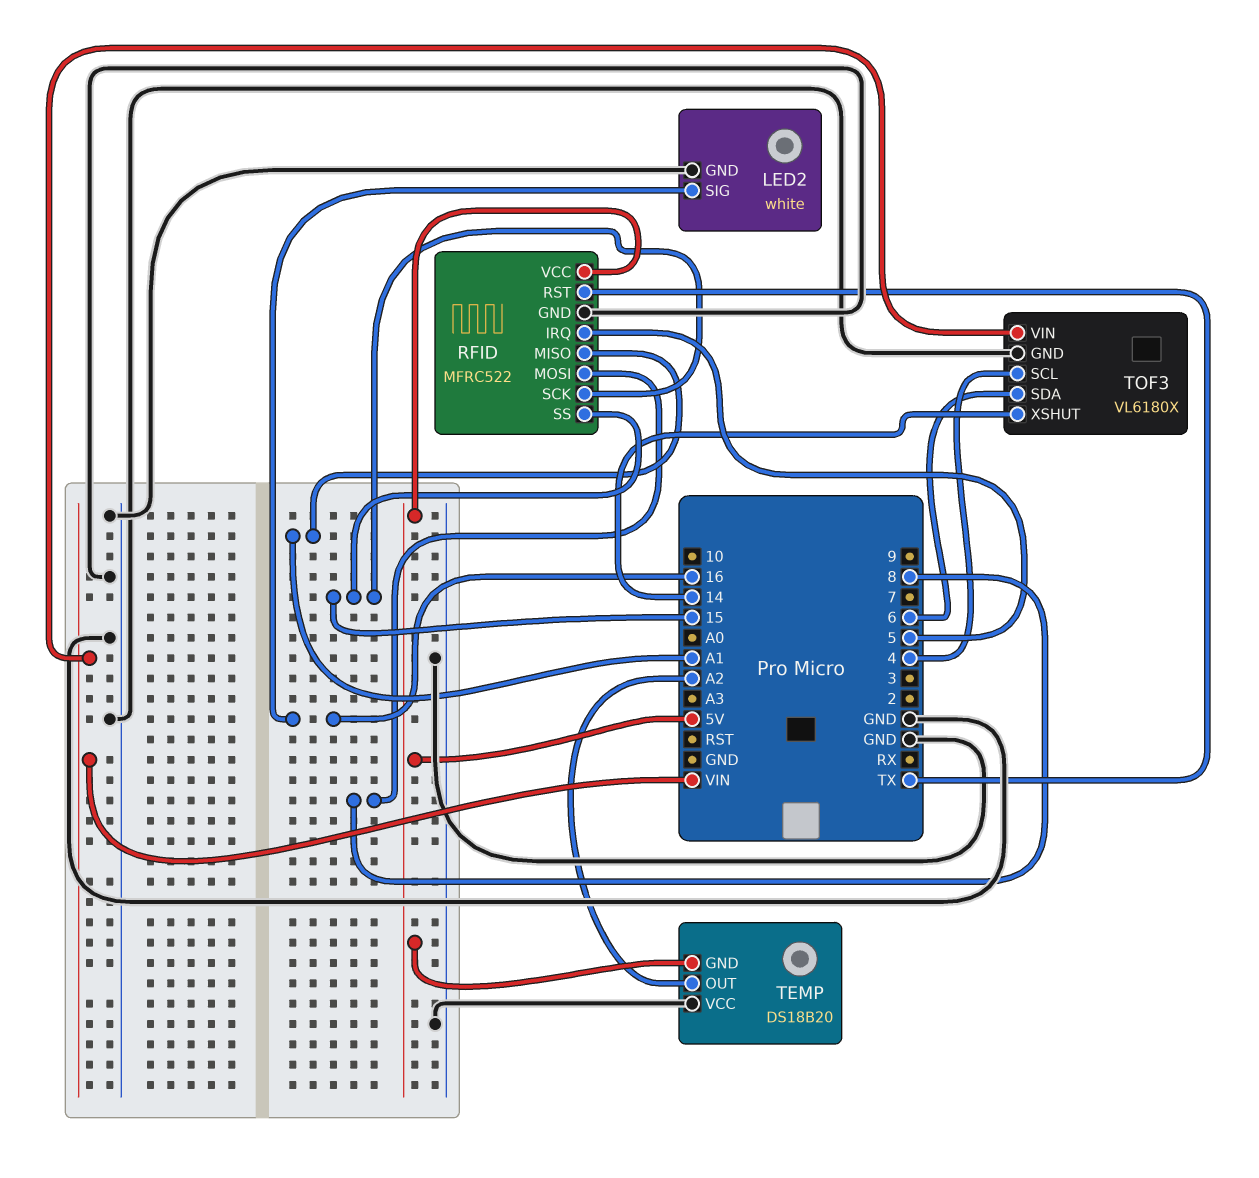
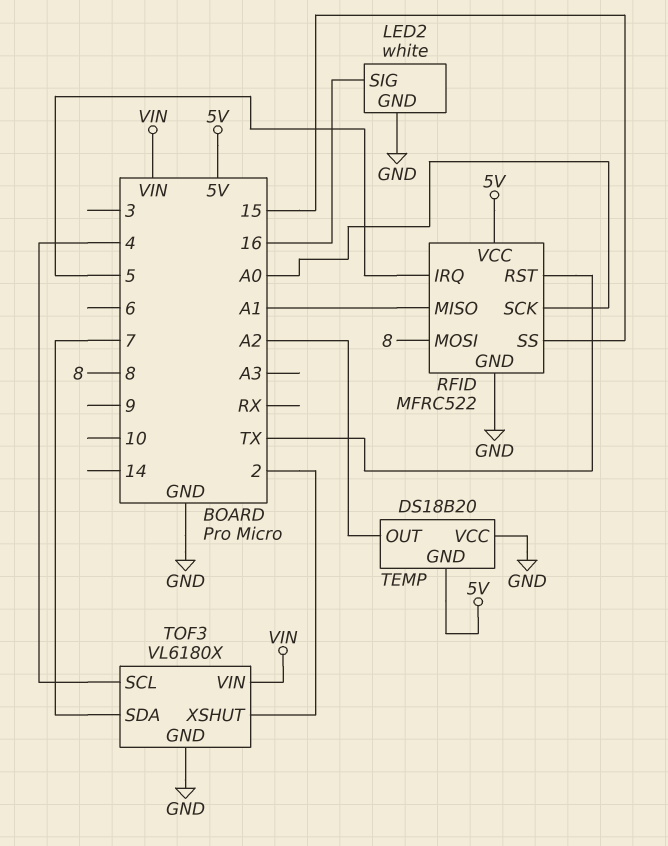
RFID pin SCK: 15 -> A0
TOF3 pin SDA: 6 -> 7
TOF3 pin XSHUT: 14 -> 2

